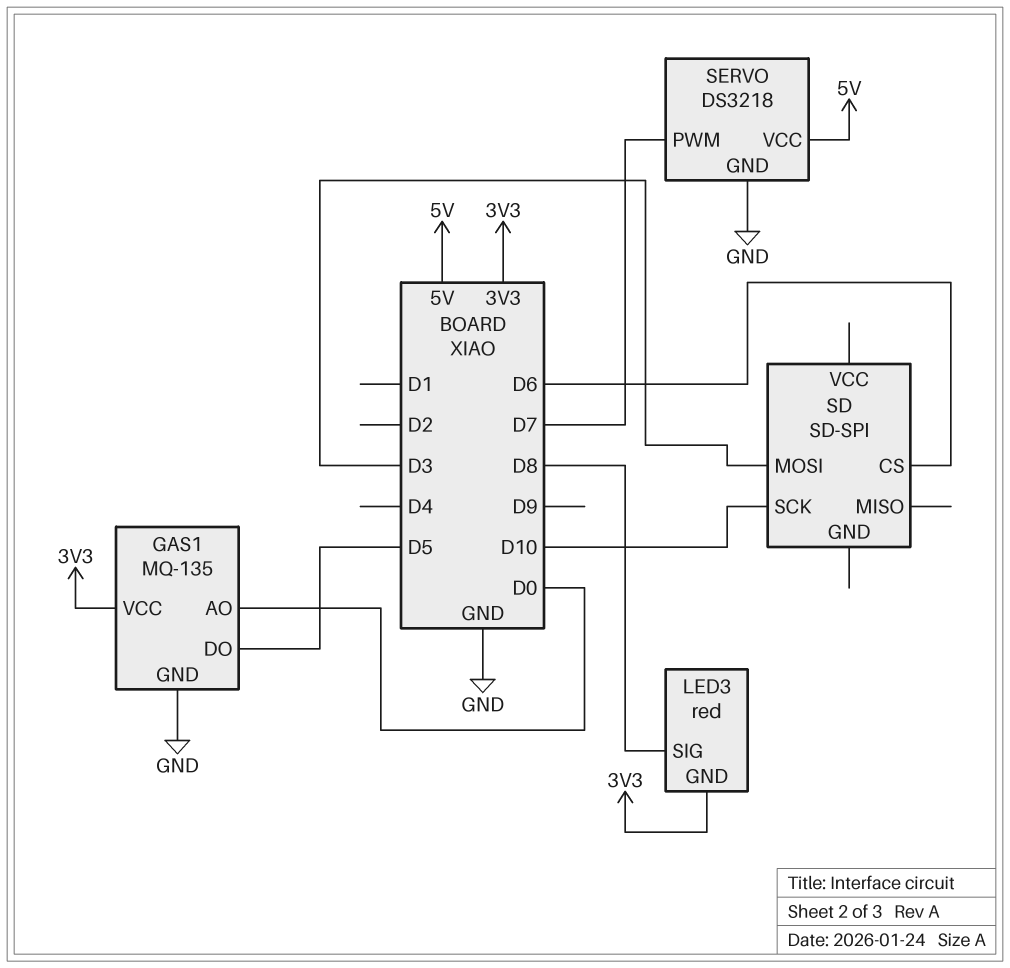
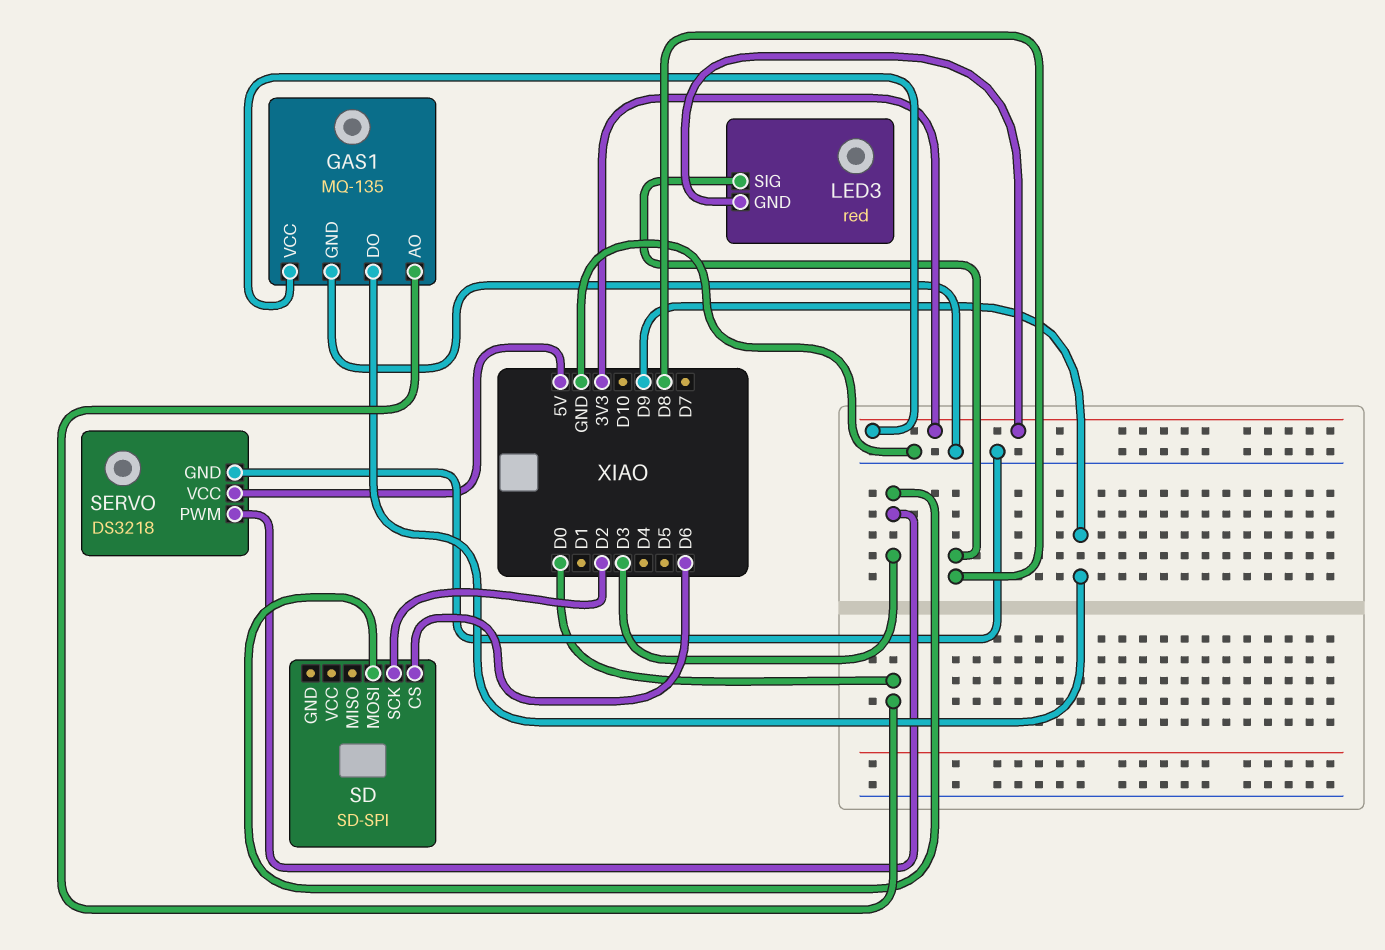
GAS1 pin DO: D5 -> D9
SD pin SCK: D10 -> D2
SERVO pin PWM: D7 -> D3

